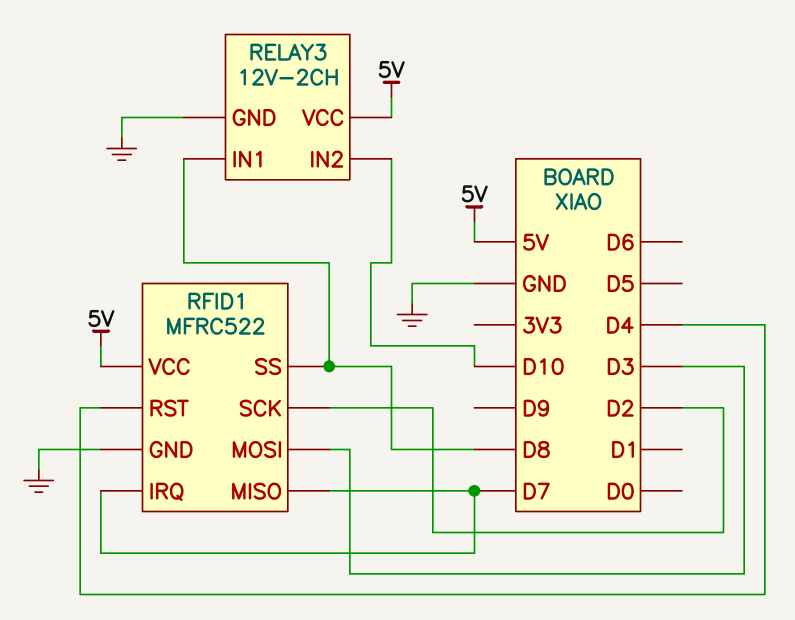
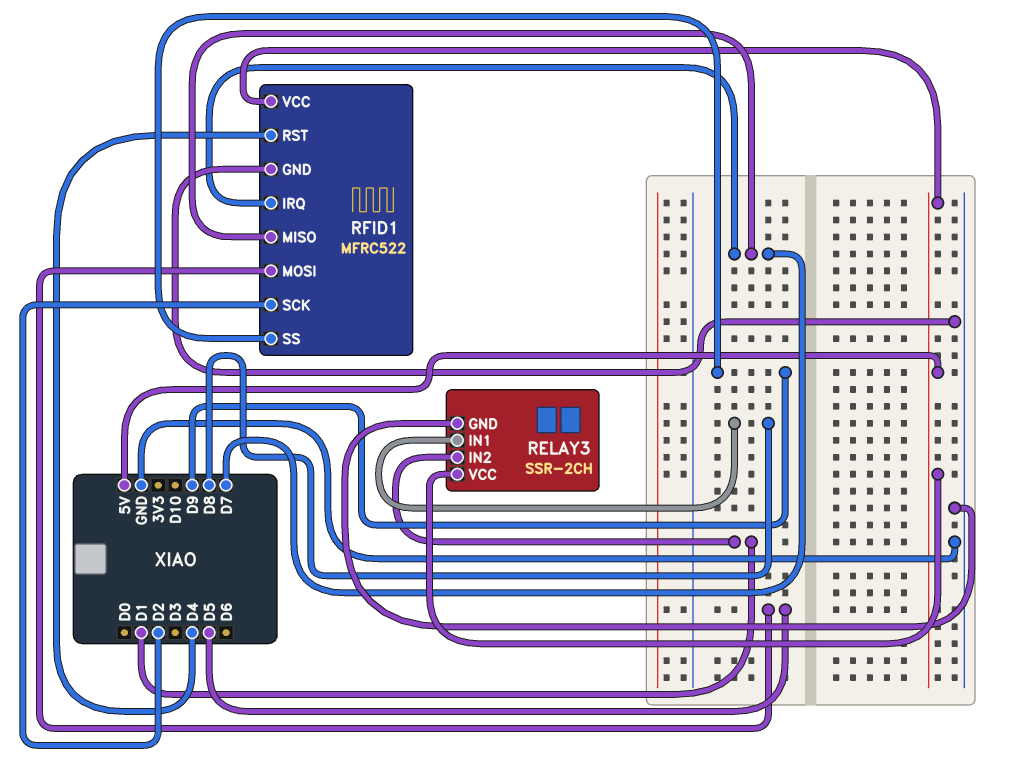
RELAY3: 12V-2CH -> SSR-2CH
RELAY3 pin IN2: D10 -> D1
RFID1 pin MOSI: D3 -> D5
RFID1 pin SS: D8 -> D9

